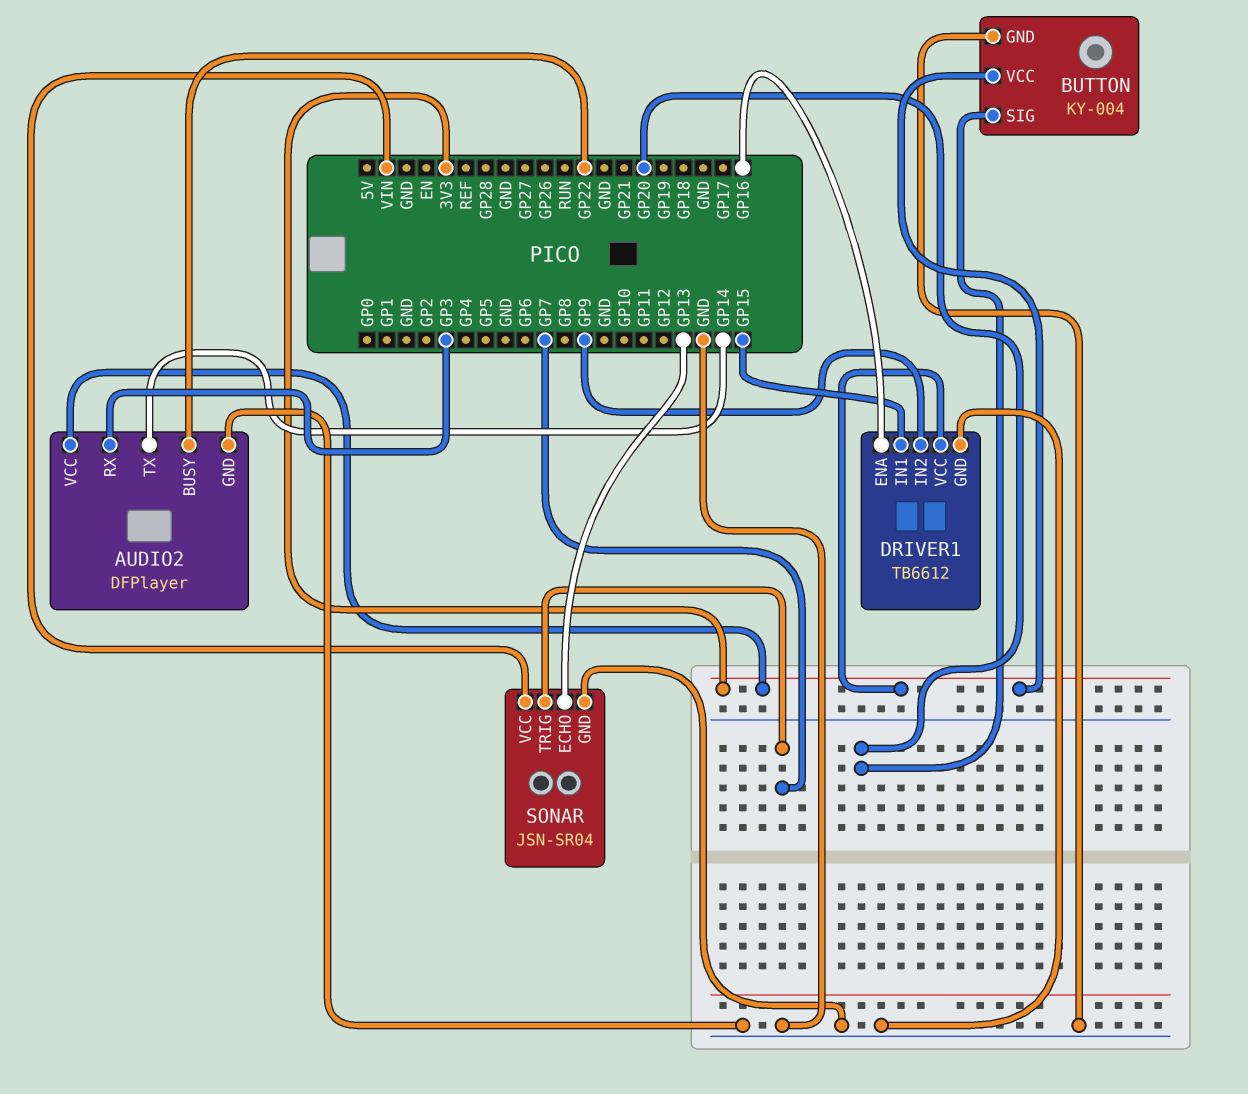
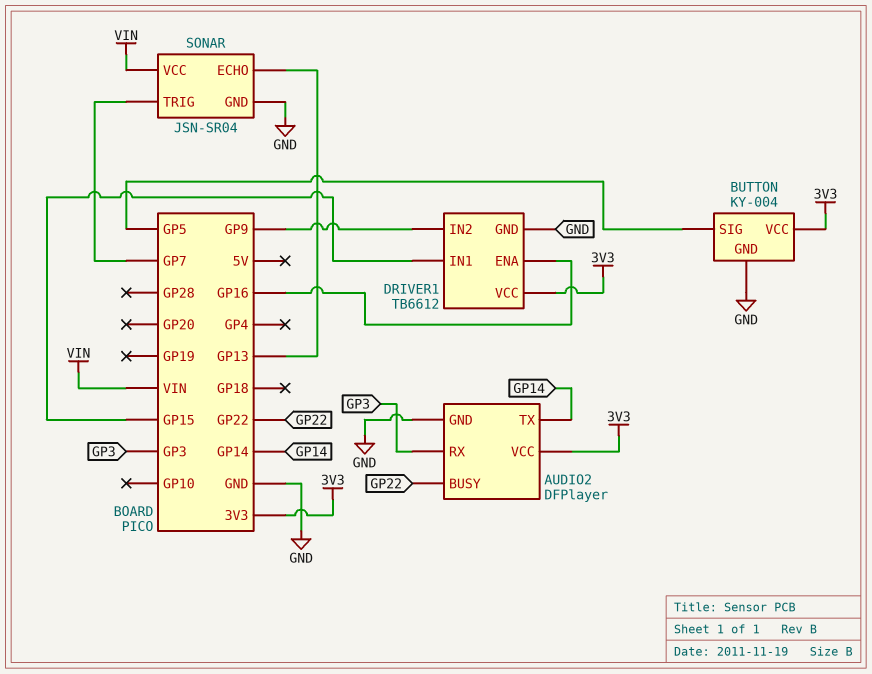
BUTTON pin SIG: GP20 -> GP5

